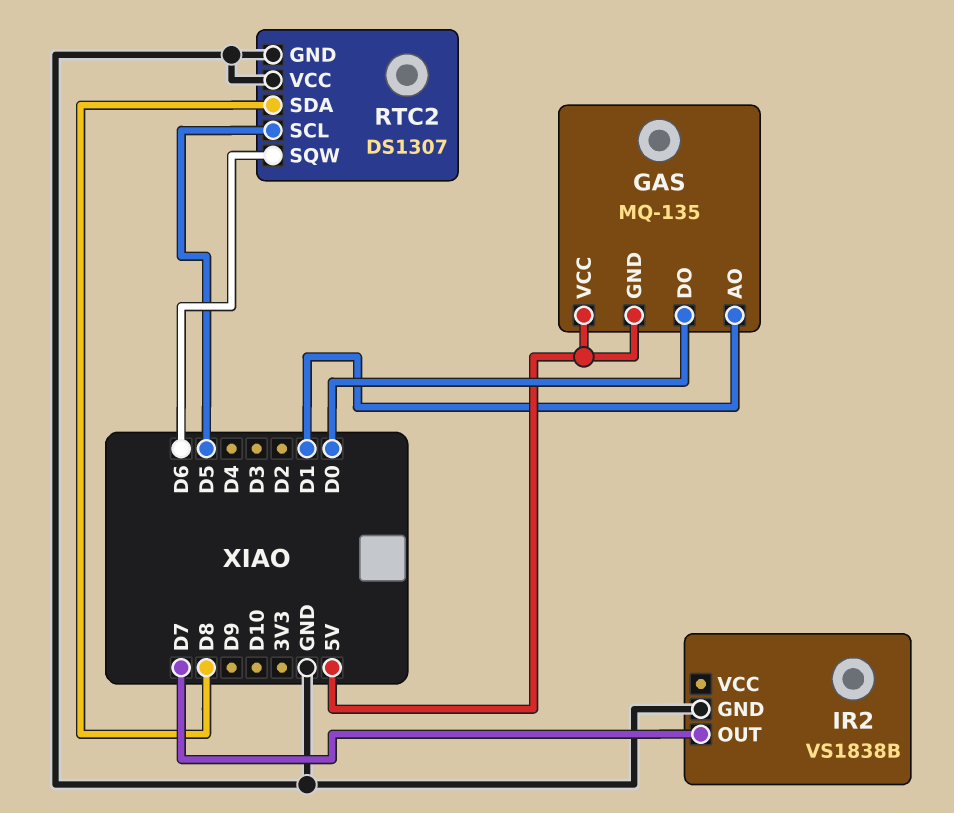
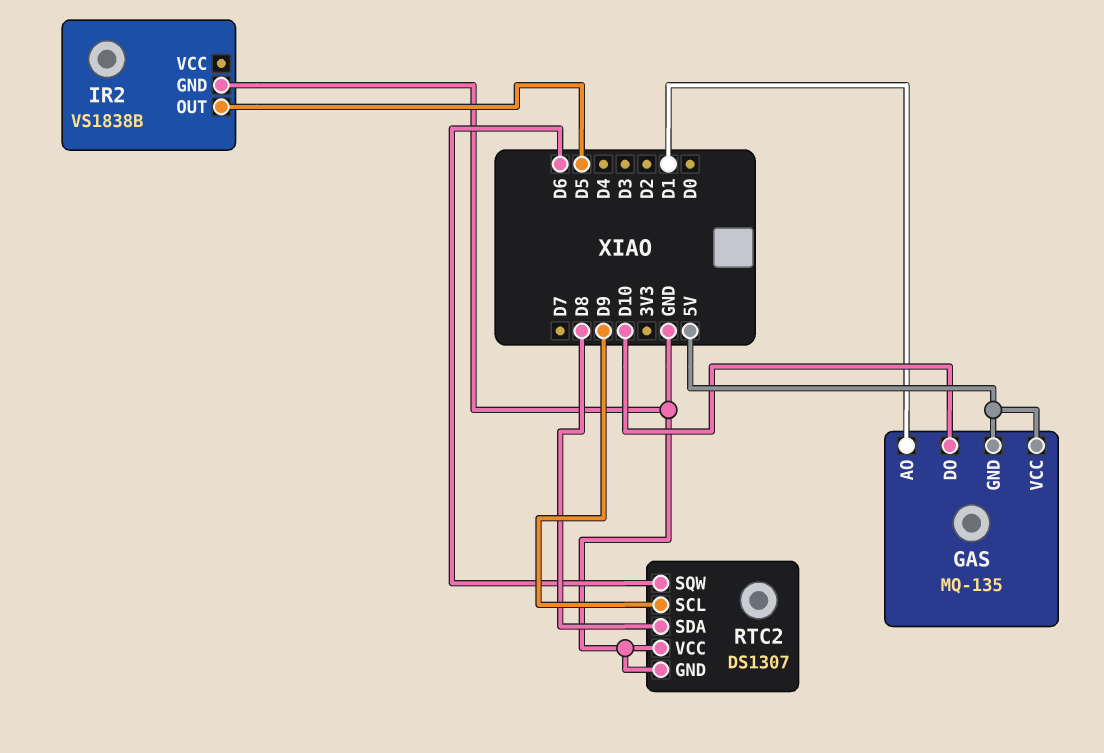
GAS pin DO: D0 -> D10
IR2 pin OUT: D7 -> D5
RTC2 pin SCL: D5 -> D9

